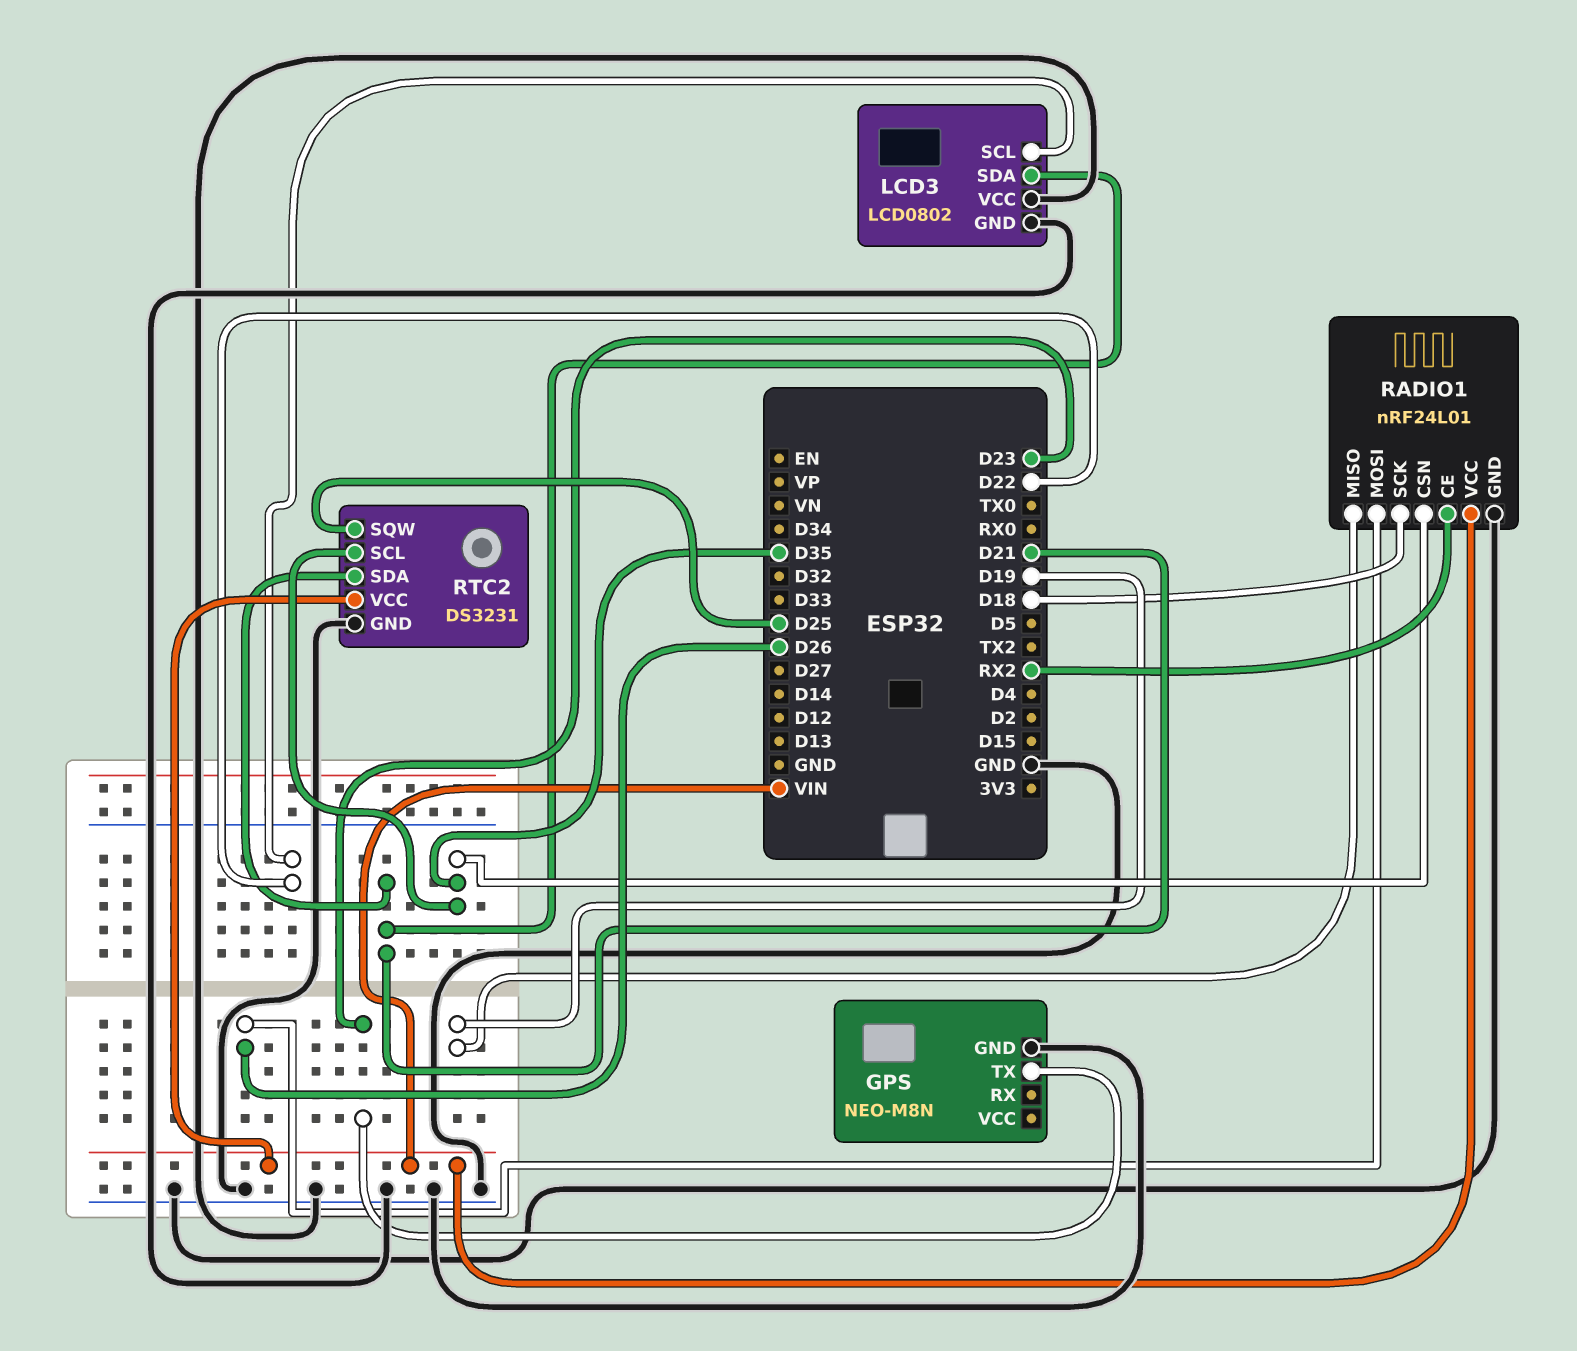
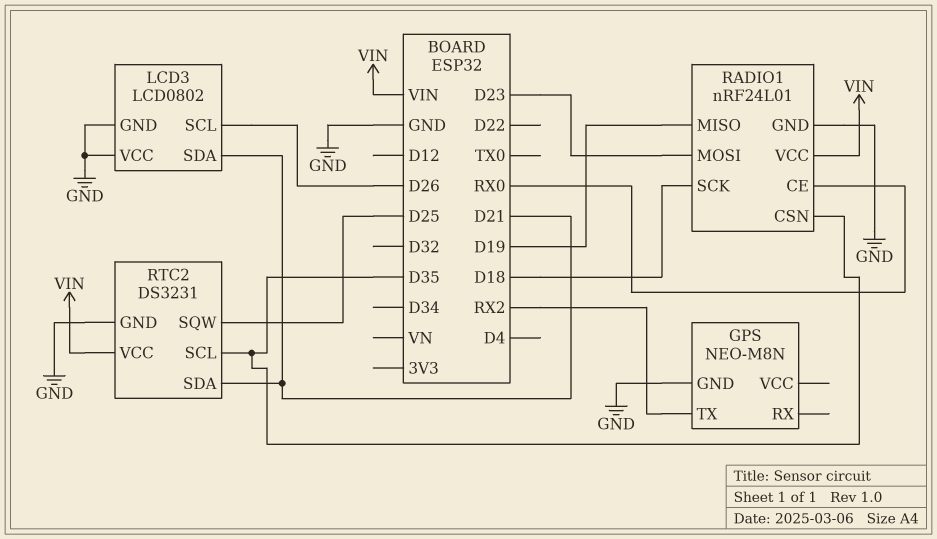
GPS pin TX: D23 -> RX2
LCD3 pin SCL: D22 -> D26
RADIO1 pin CE: RX2 -> RX0
RADIO1 pin MOSI: D26 -> D23

